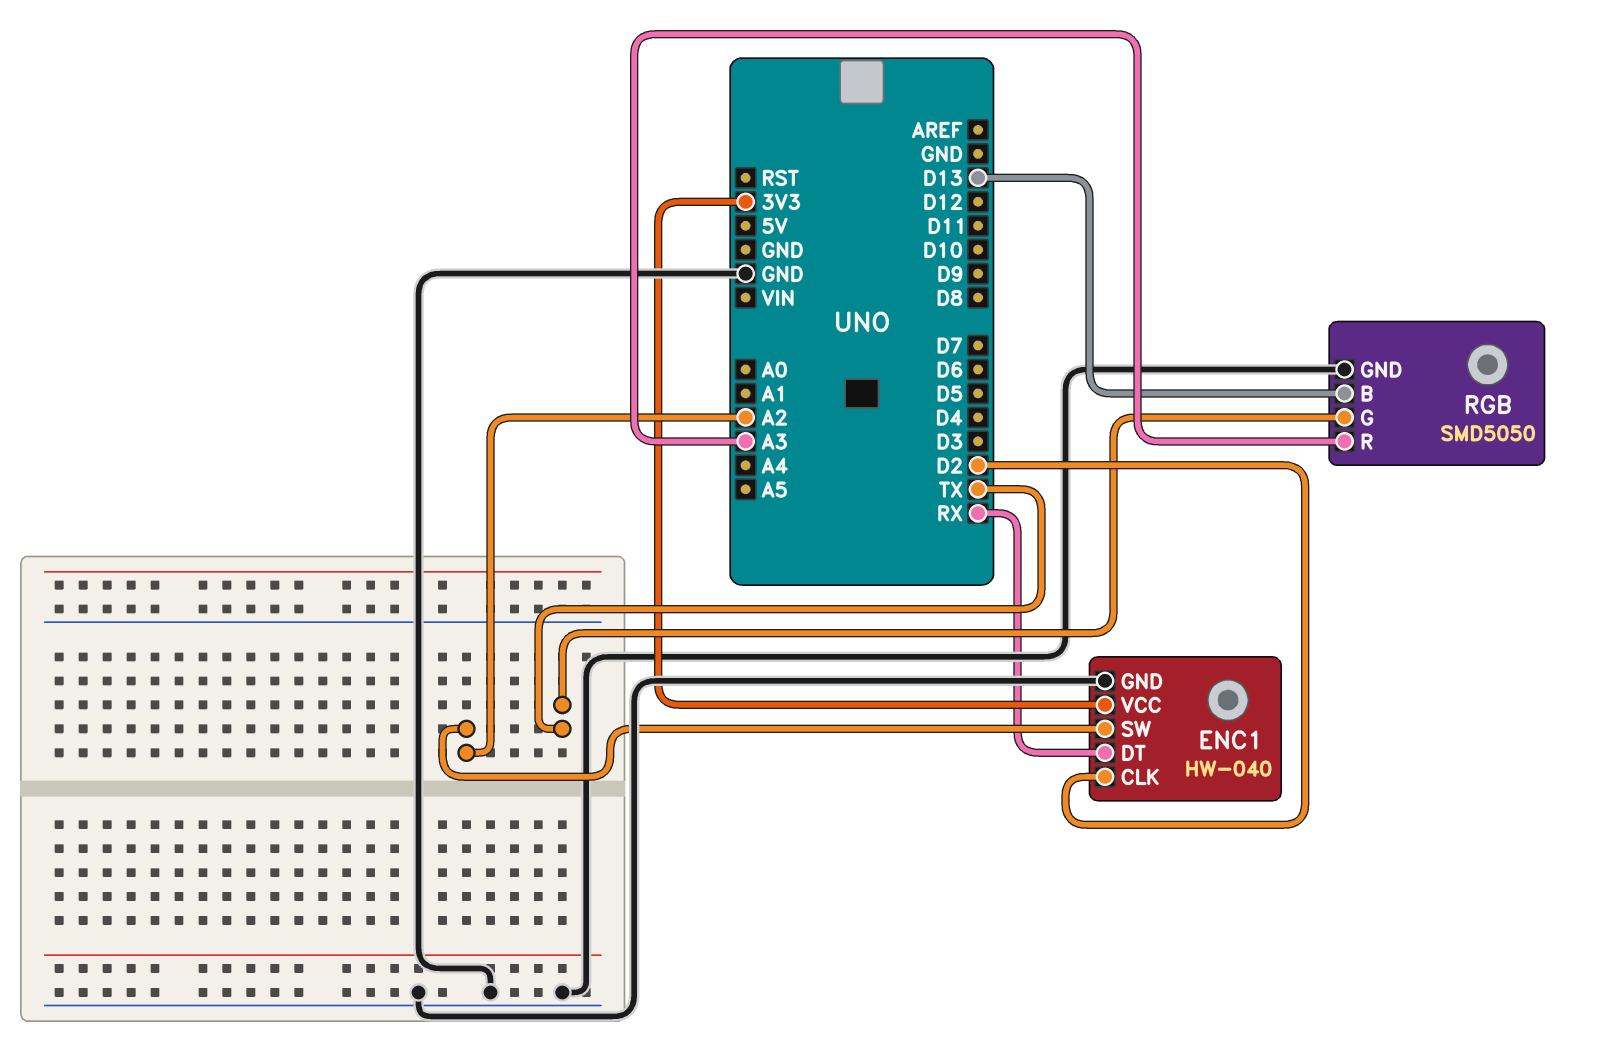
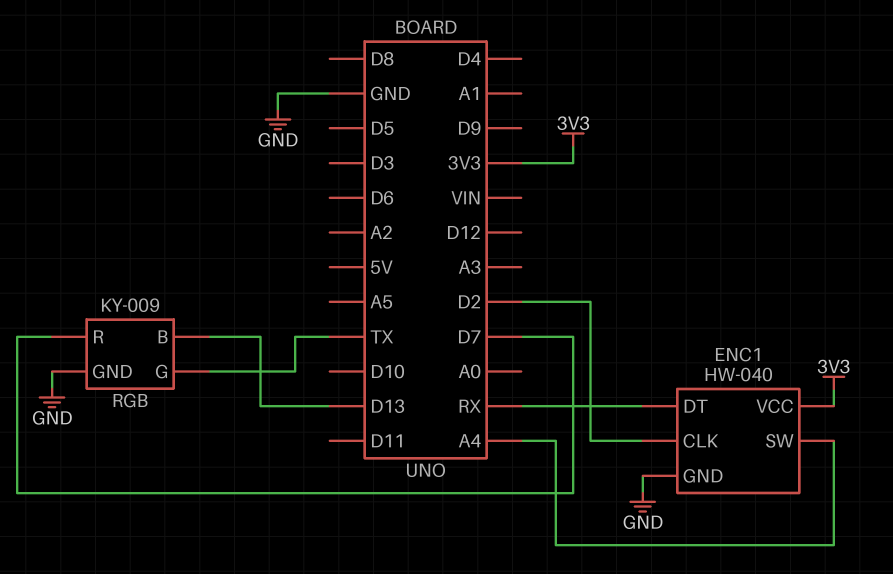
ENC1 pin SW: A2 -> A4
RGB: SMD5050 -> KY-009
RGB pin R: A3 -> D7

